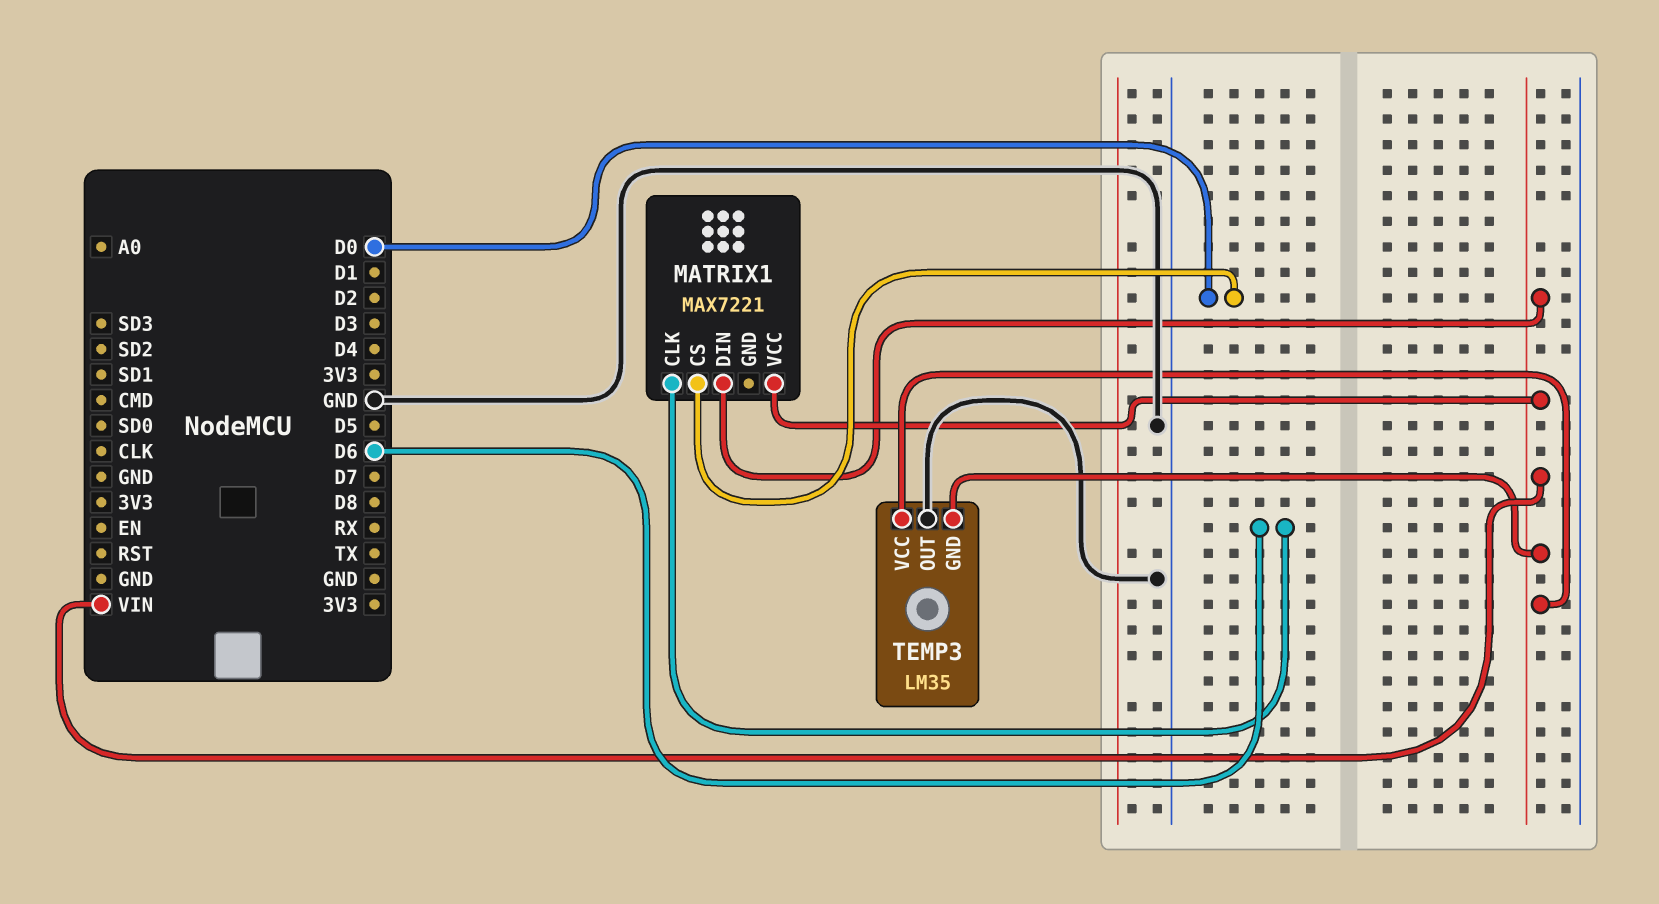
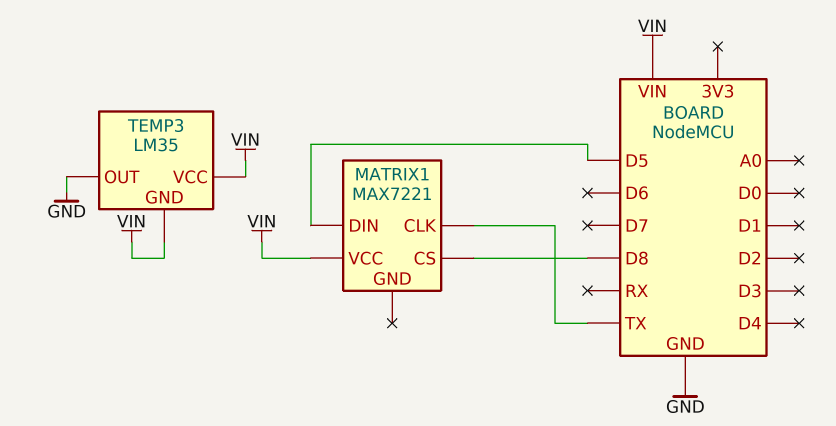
MATRIX1 pin CLK: D6 -> TX
MATRIX1 pin CS: D0 -> D8
MATRIX1 pin DIN: VIN -> D5

